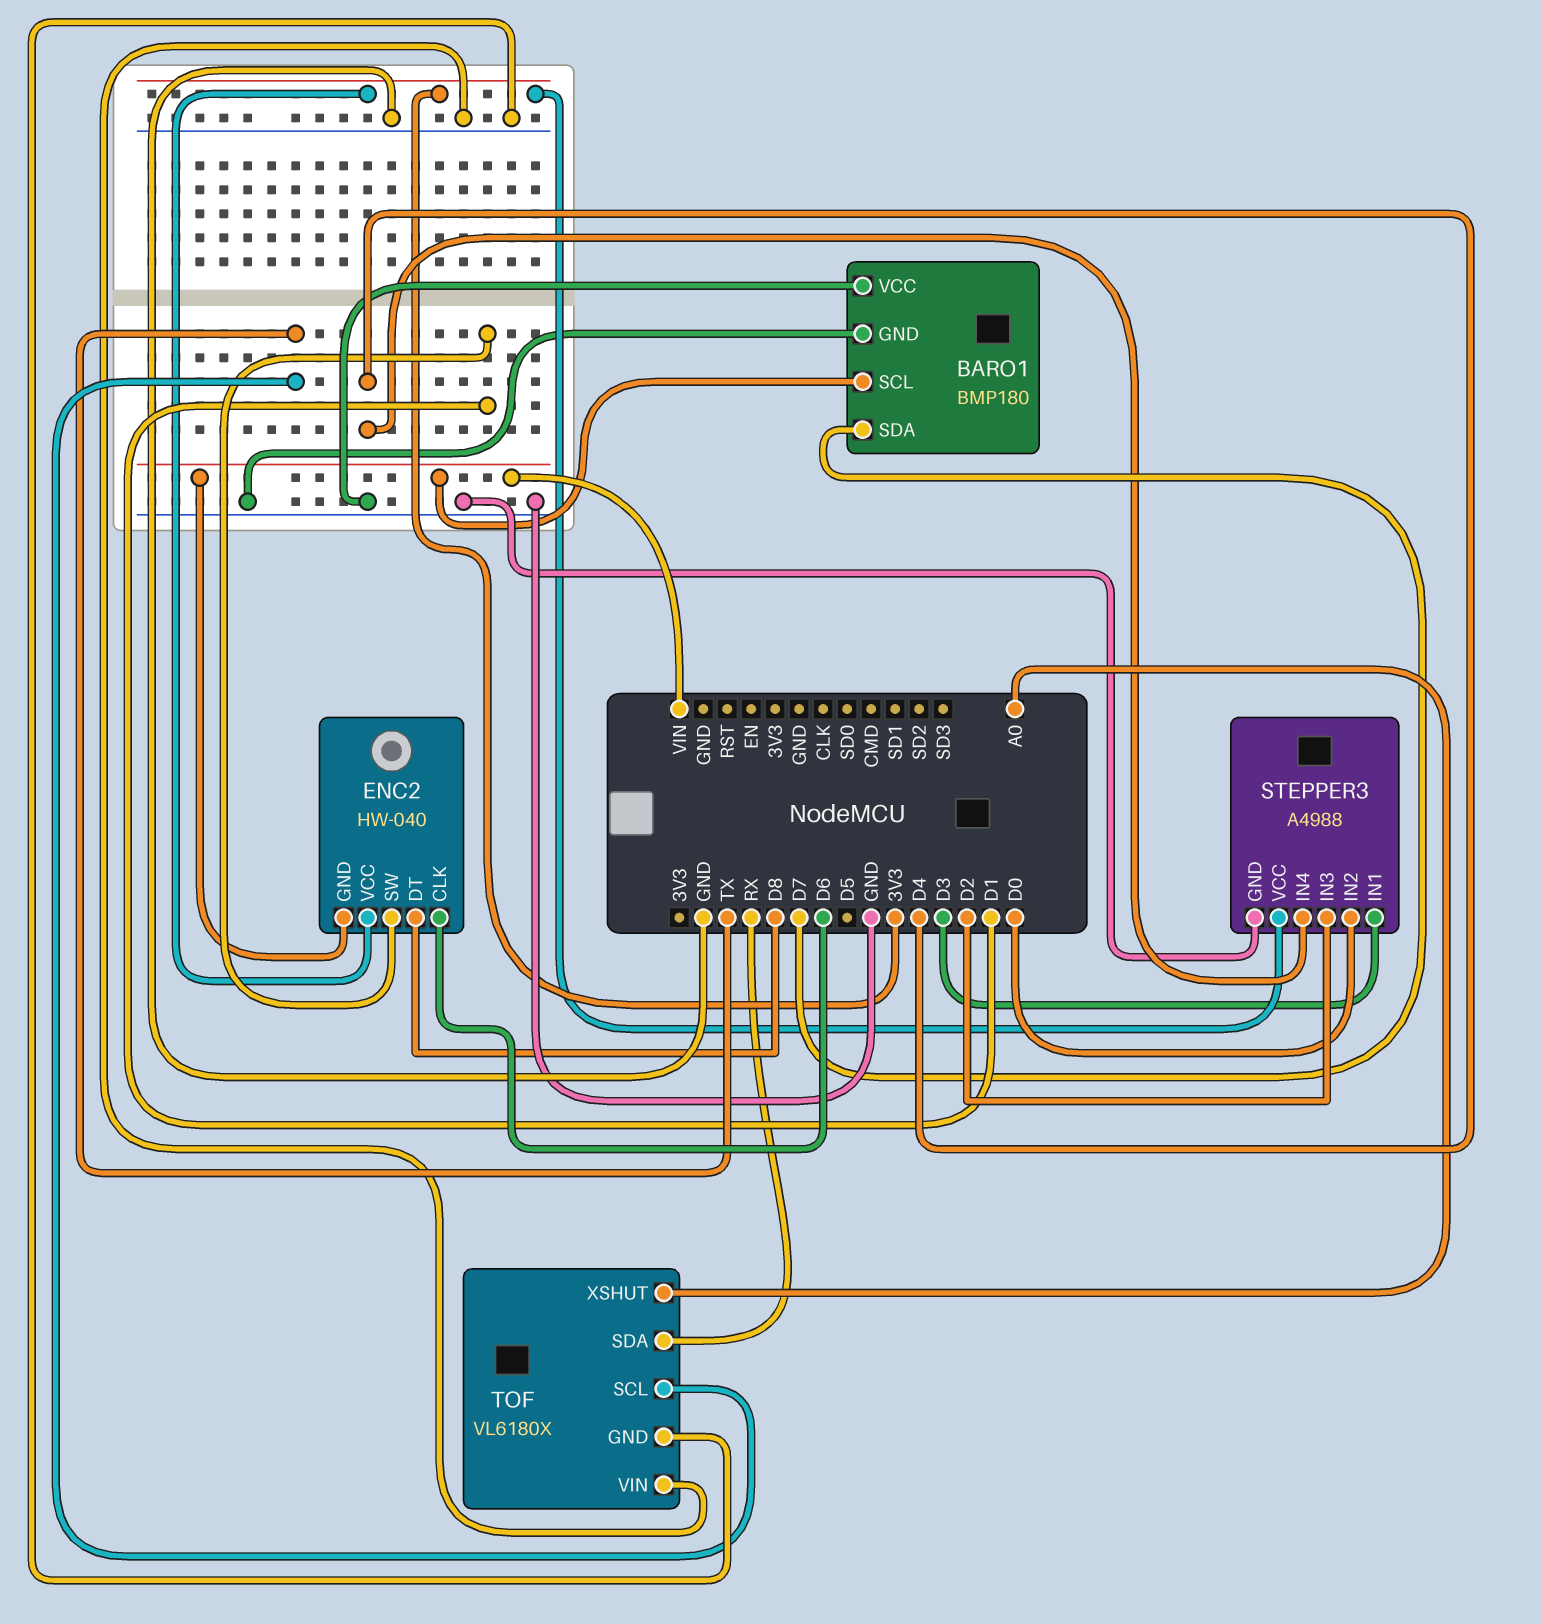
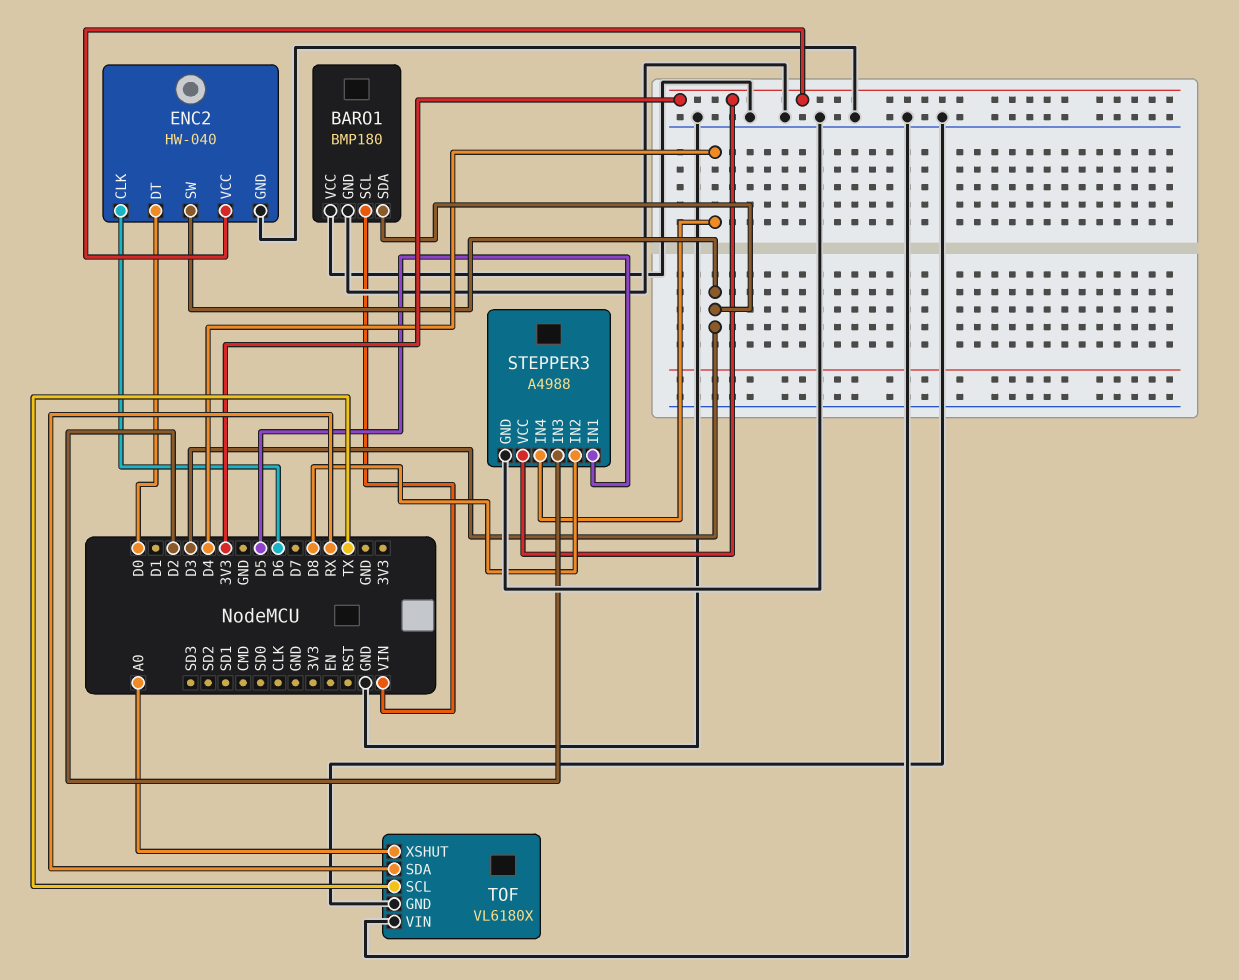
BARO1 pin SDA: D7 -> D3
ENC2 pin DT: D8 -> D0
ENC2 pin GND: VIN -> GND
ENC2 pin SW: D1 -> D3
STEPPER3 pin IN1: D3 -> D5
STEPPER3 pin IN2: D0 -> D8

